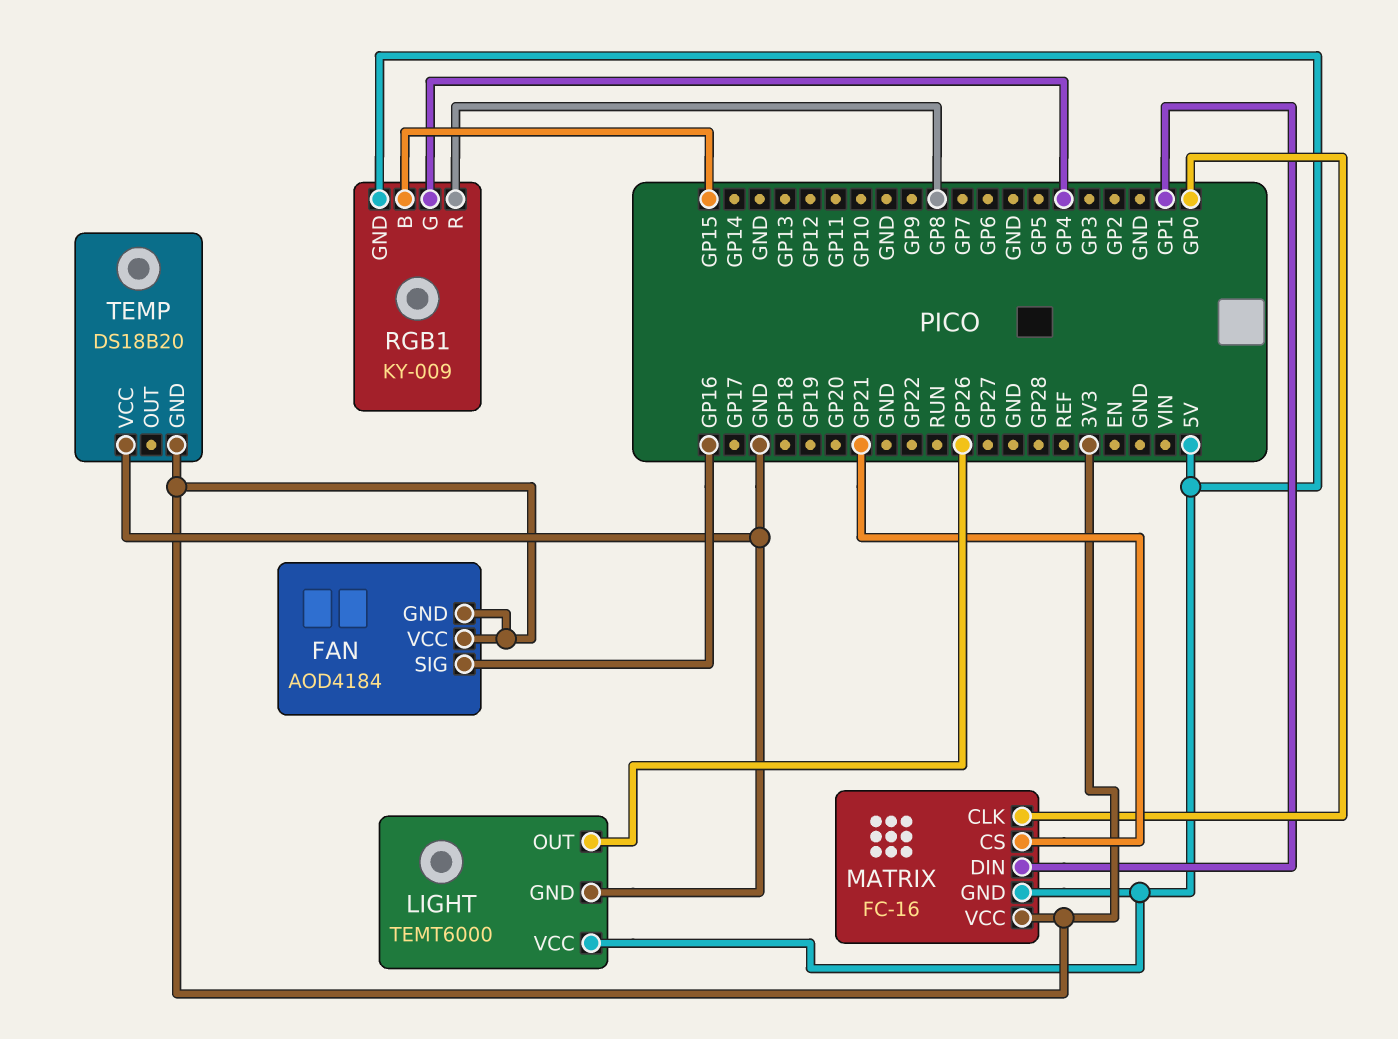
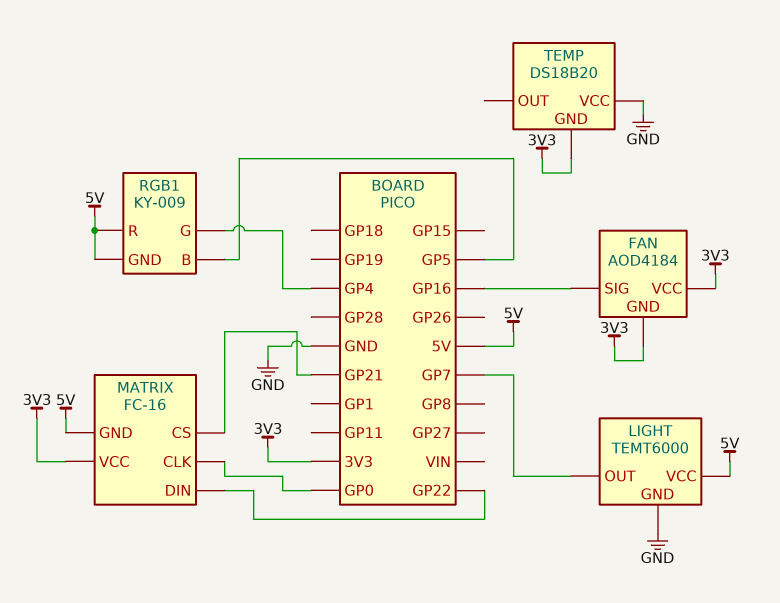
LIGHT pin OUT: GP26 -> GP7
MATRIX pin DIN: GP1 -> GP22
RGB1 pin B: GP15 -> GP5
RGB1 pin R: GP8 -> 5V

